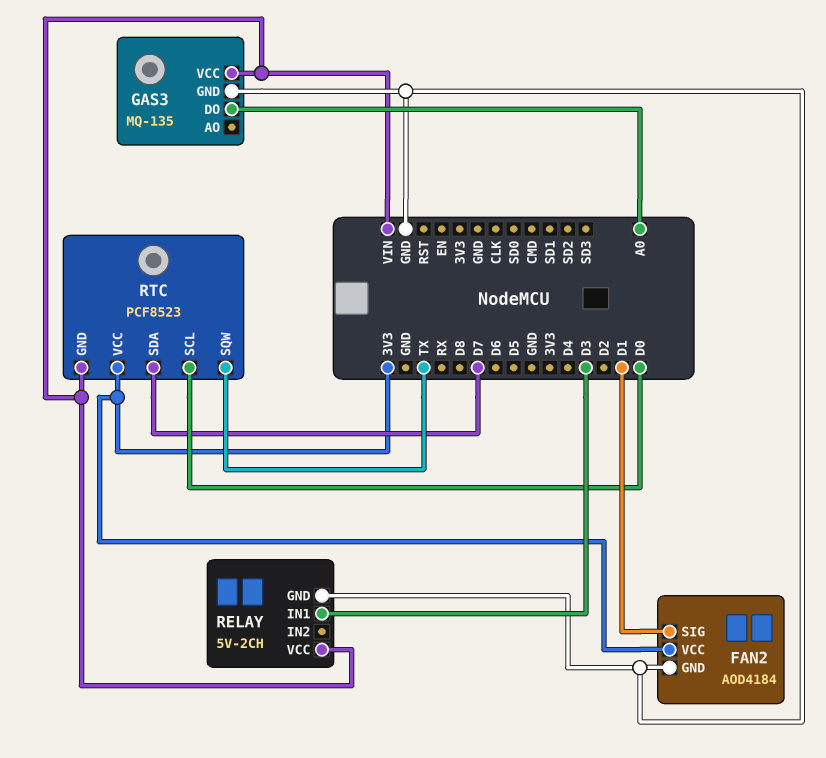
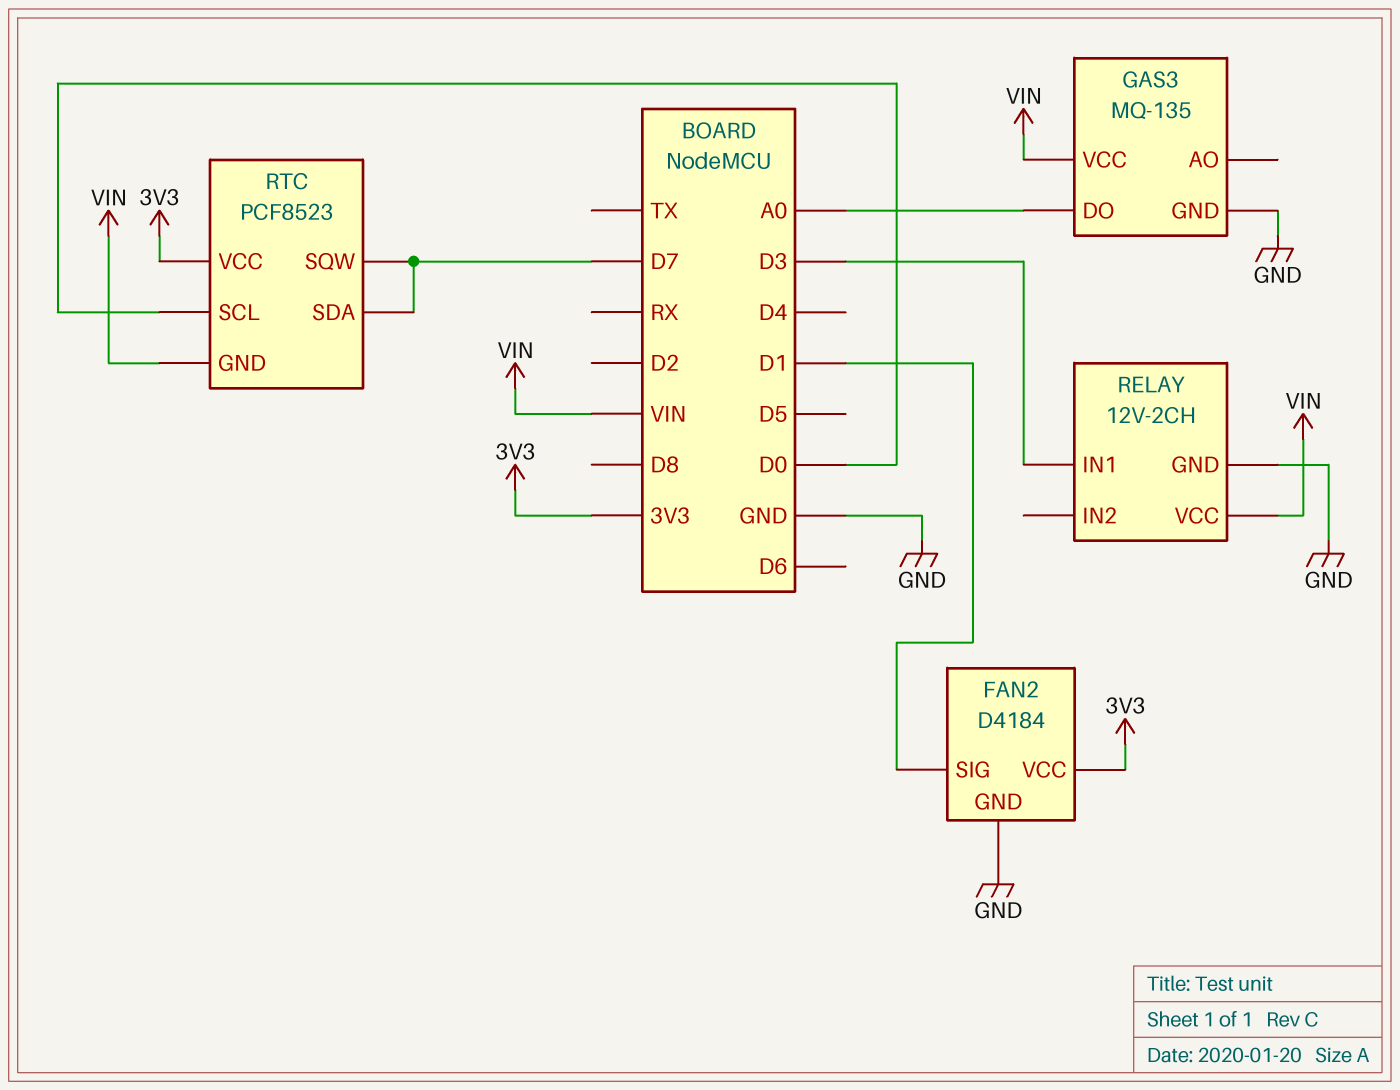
FAN2: AOD4184 -> D4184
RELAY: 5V-2CH -> 12V-2CH
RTC pin SQW: TX -> D7

